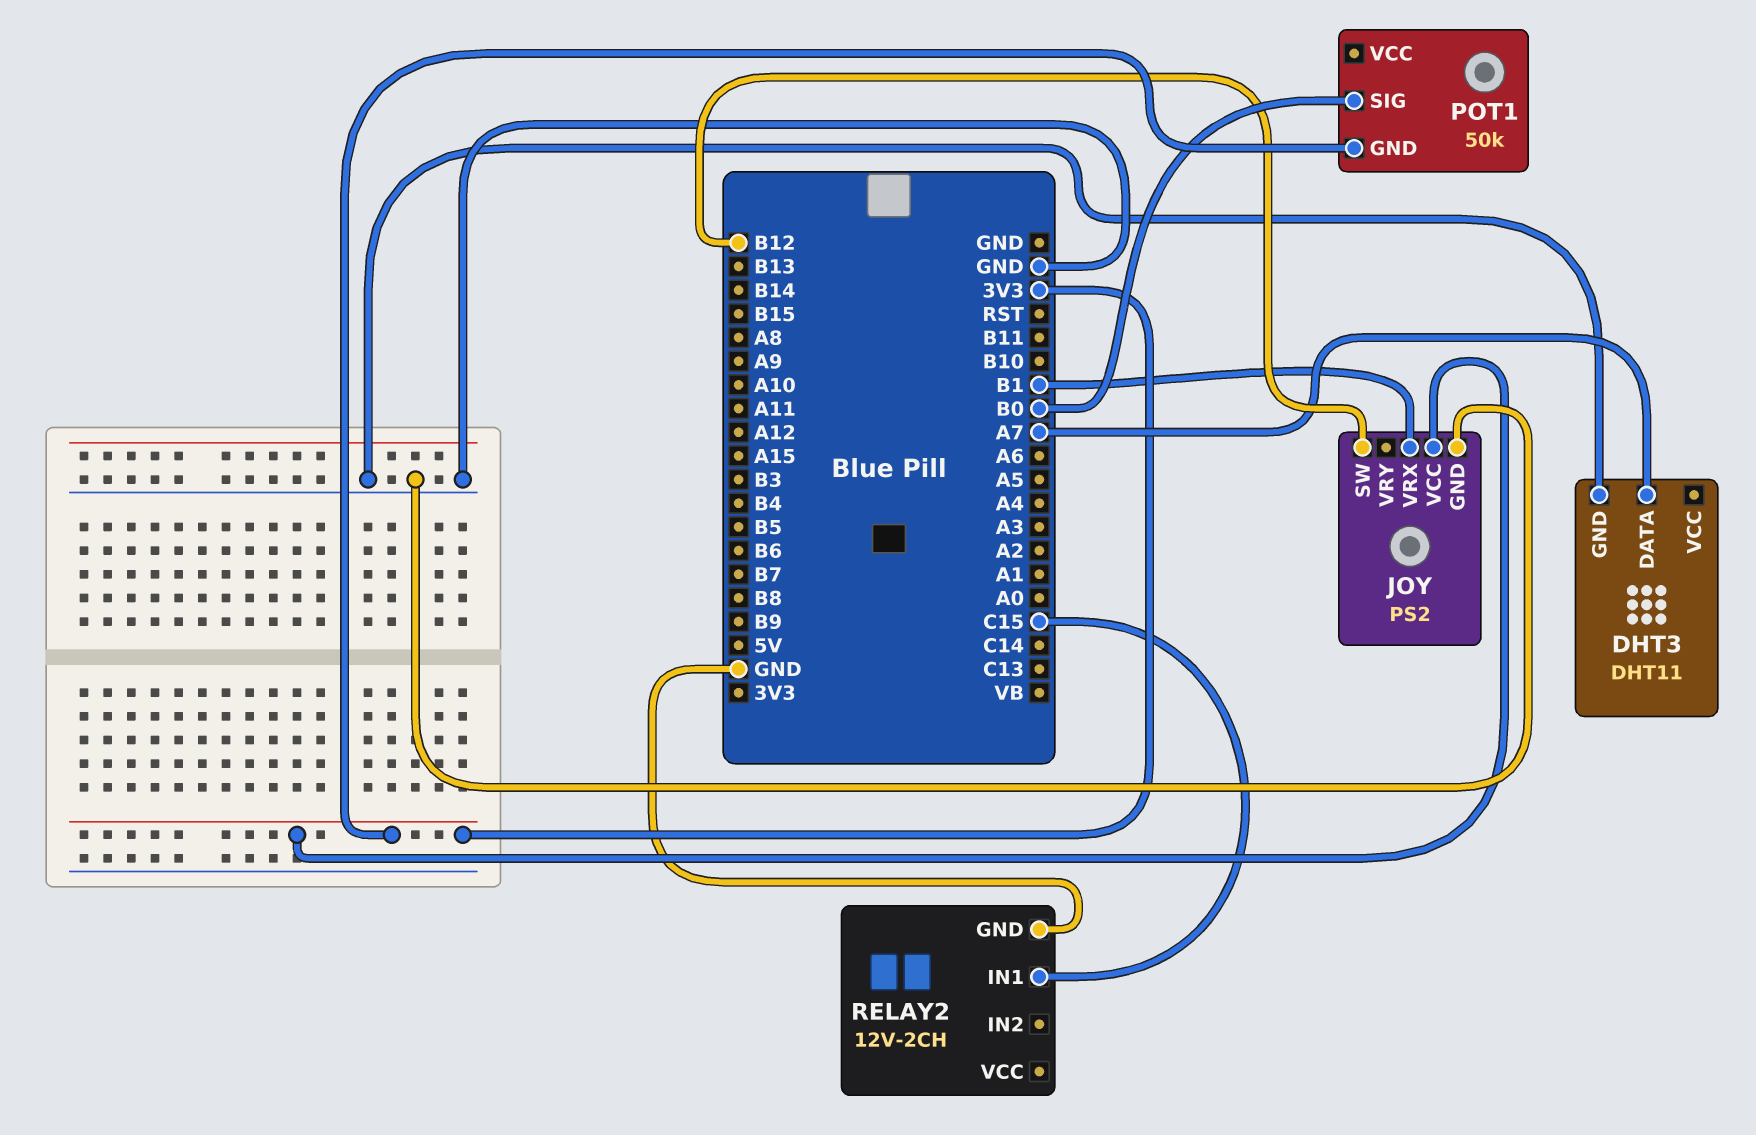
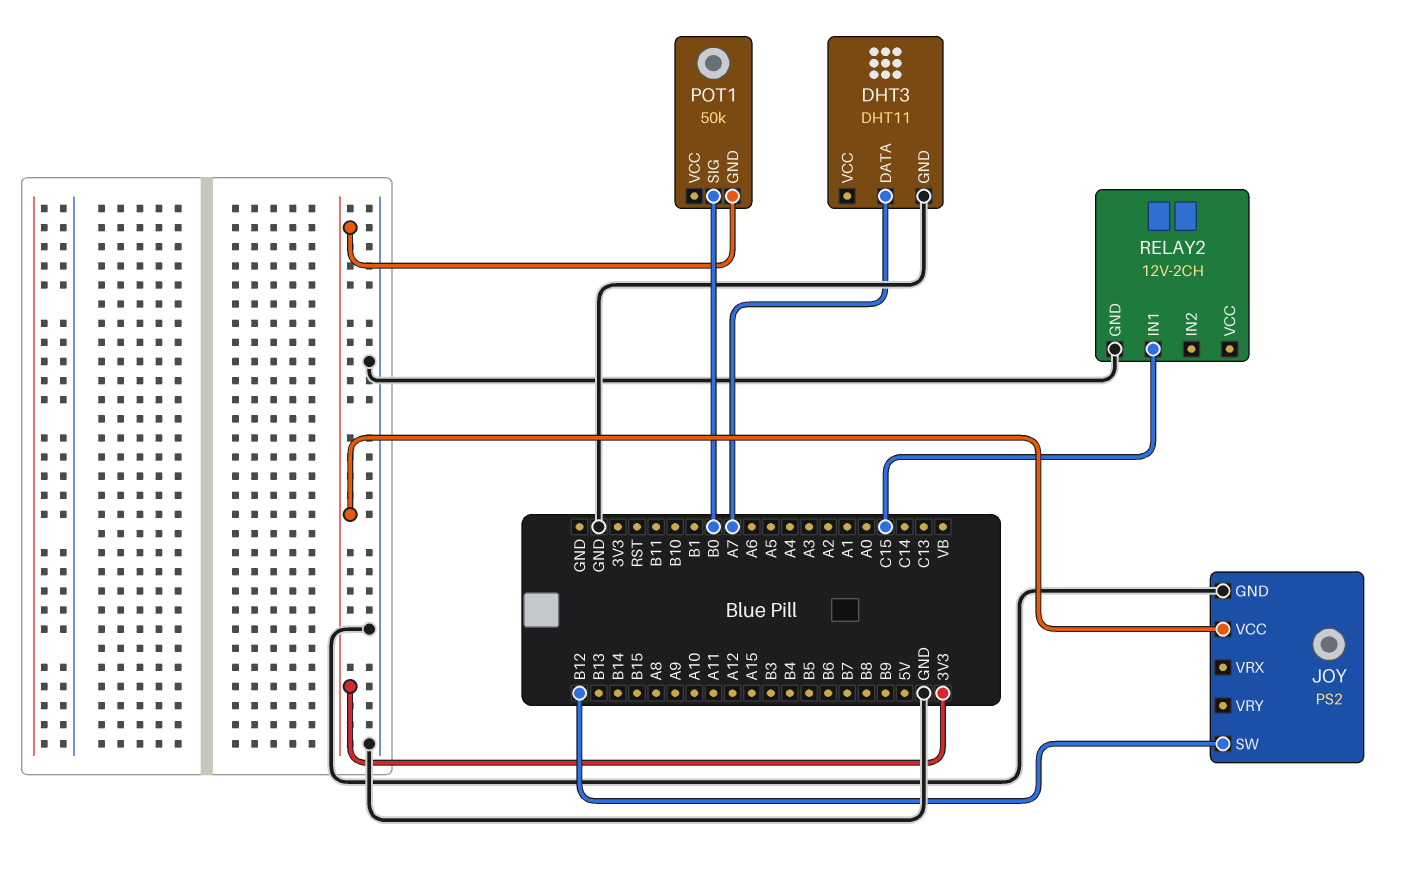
JOY pin VRX: B1 -> none

